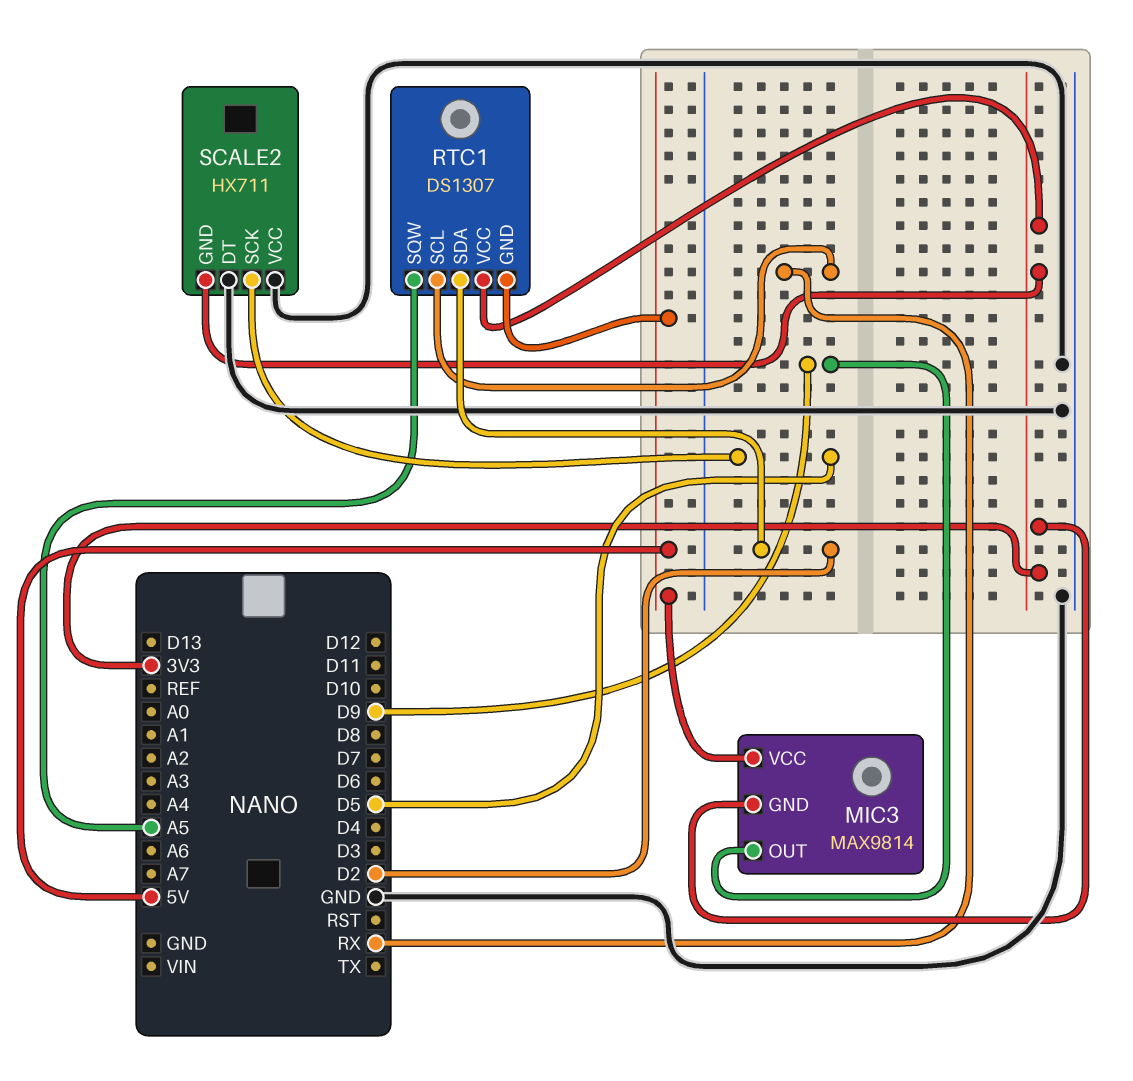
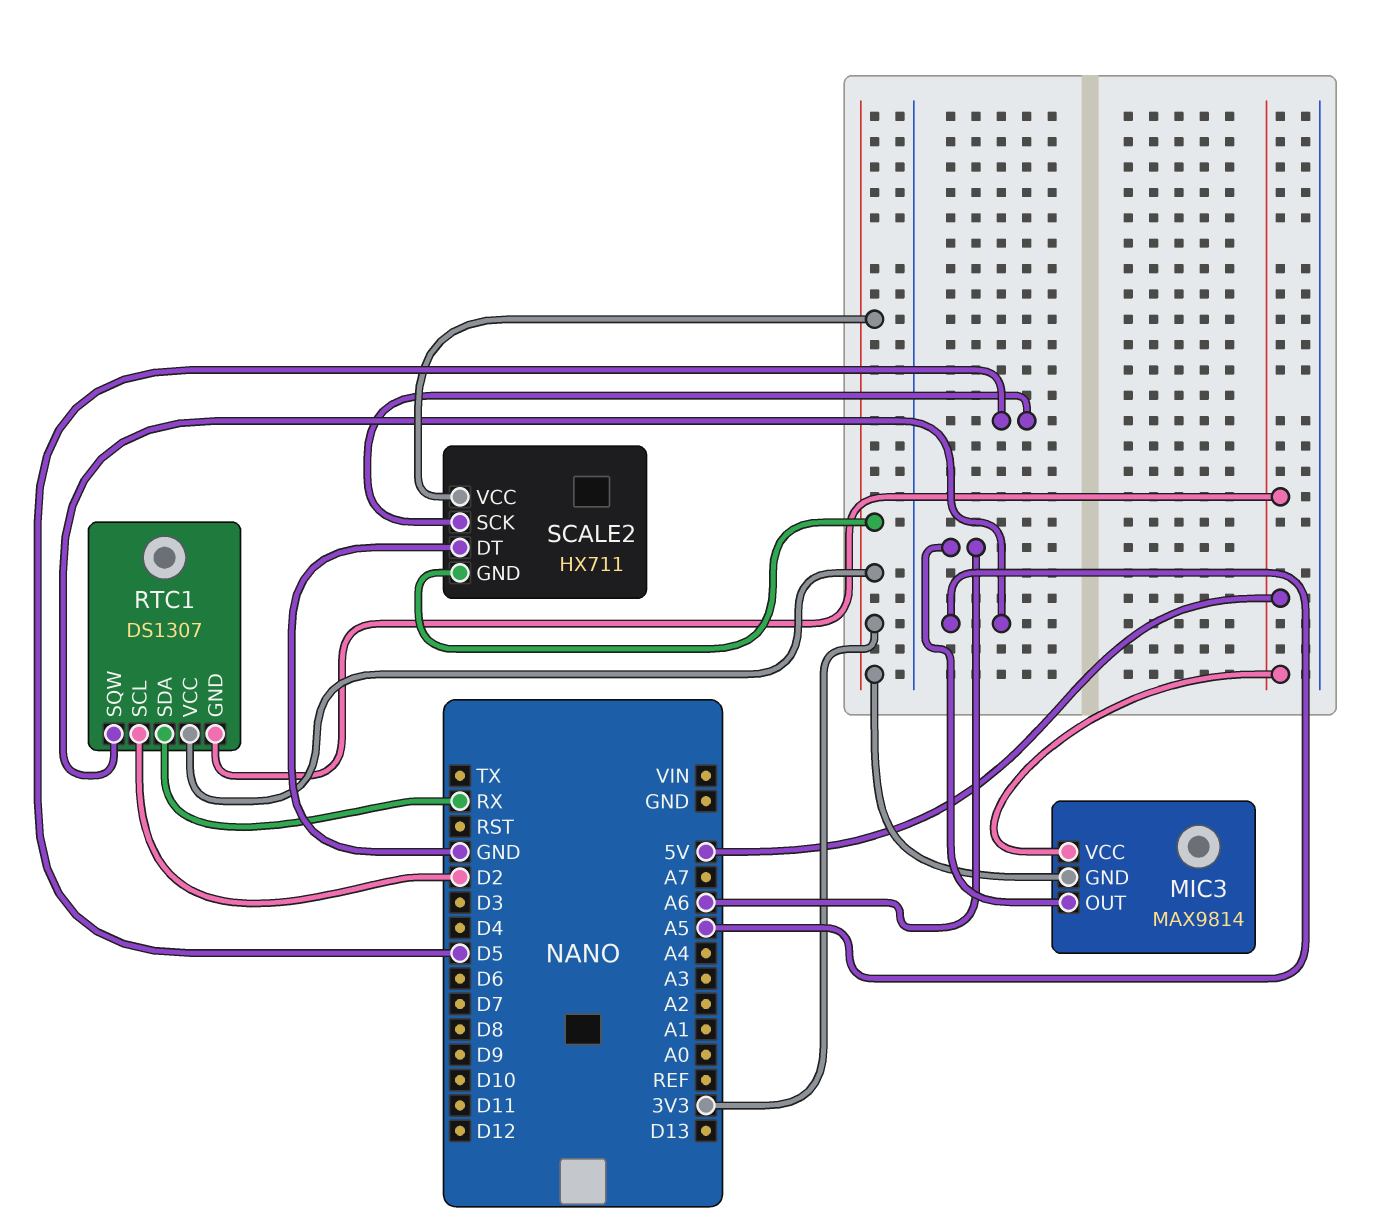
MIC3 pin OUT: D9 -> A6
RTC1 pin SCL: RX -> D2
RTC1 pin SDA: D2 -> RX
SCALE2 pin VCC: GND -> 3V3

